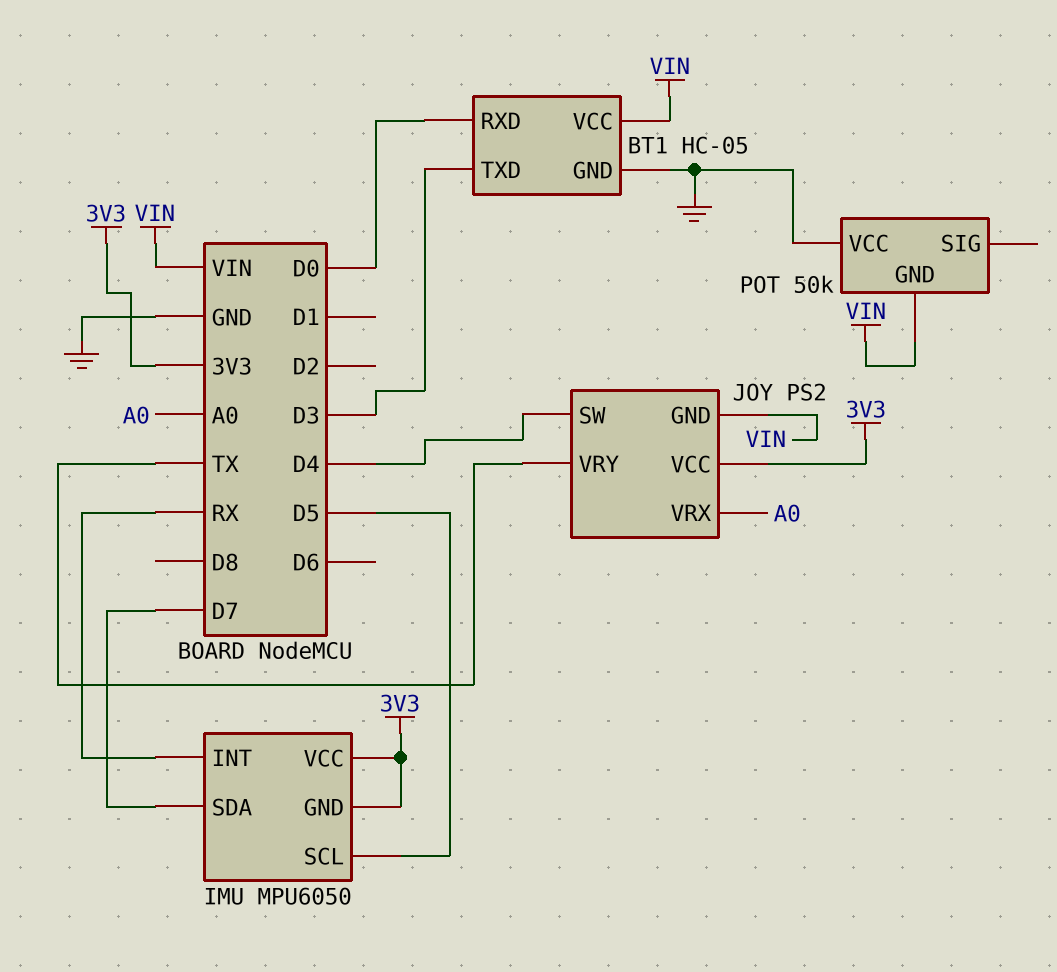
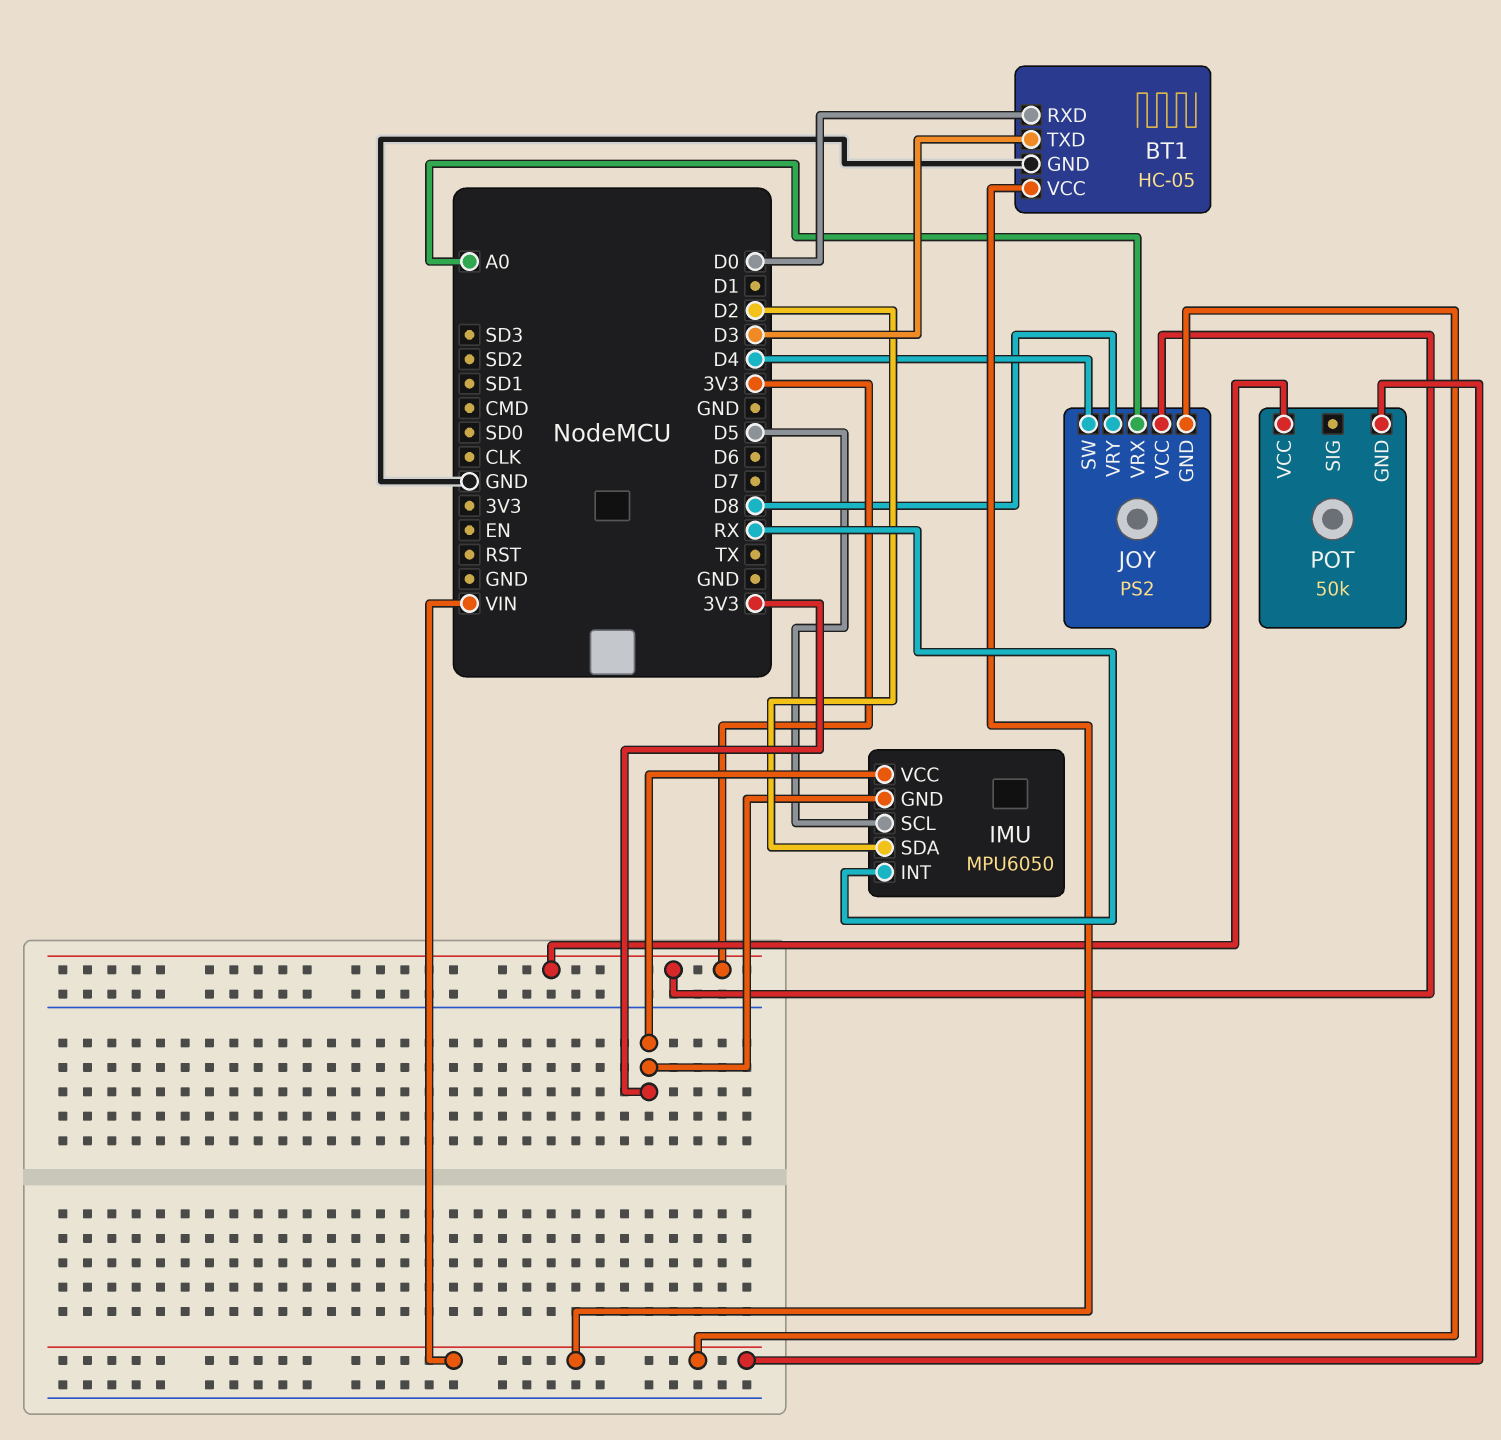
IMU pin SDA: D7 -> D2
JOY pin VRY: TX -> D8
POT pin VCC: GND -> 3V3

